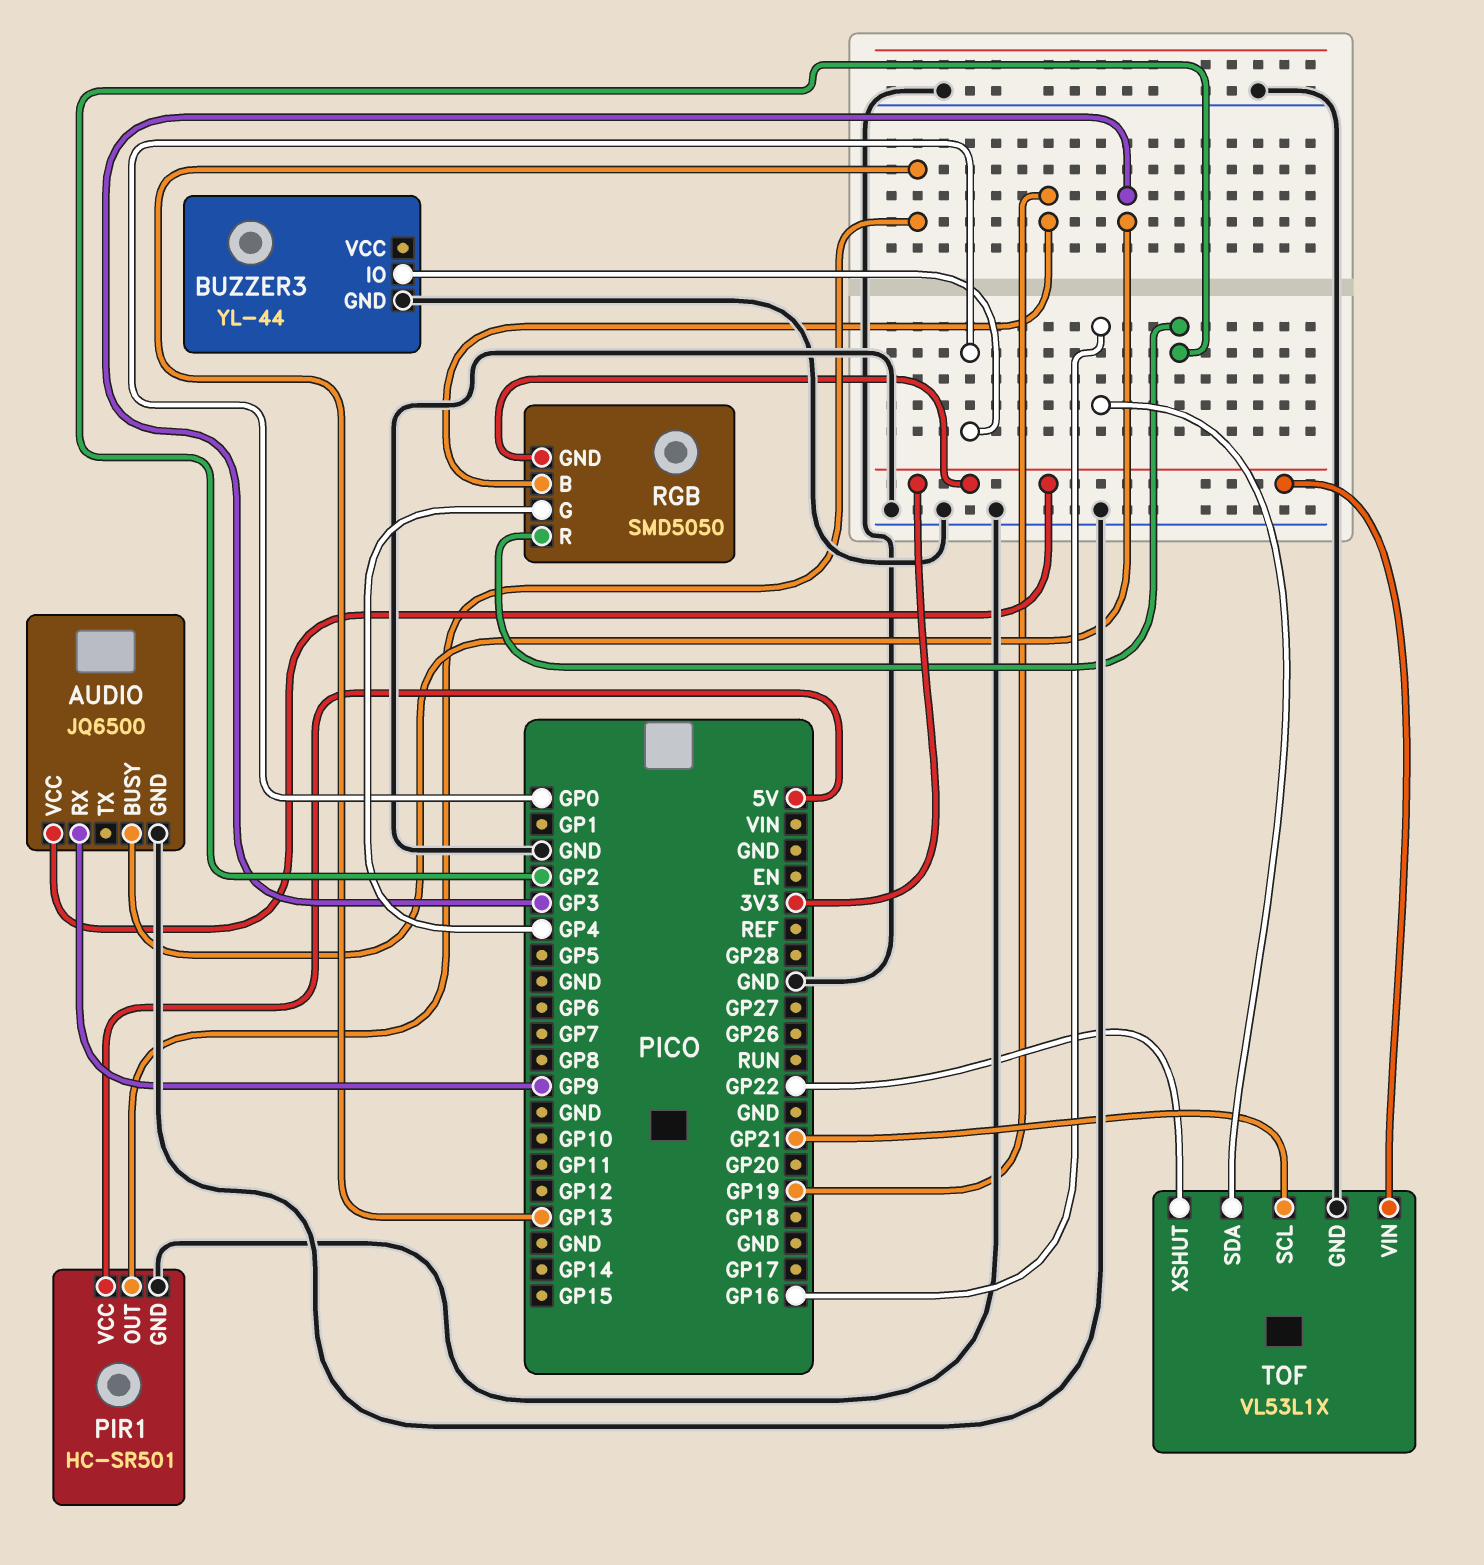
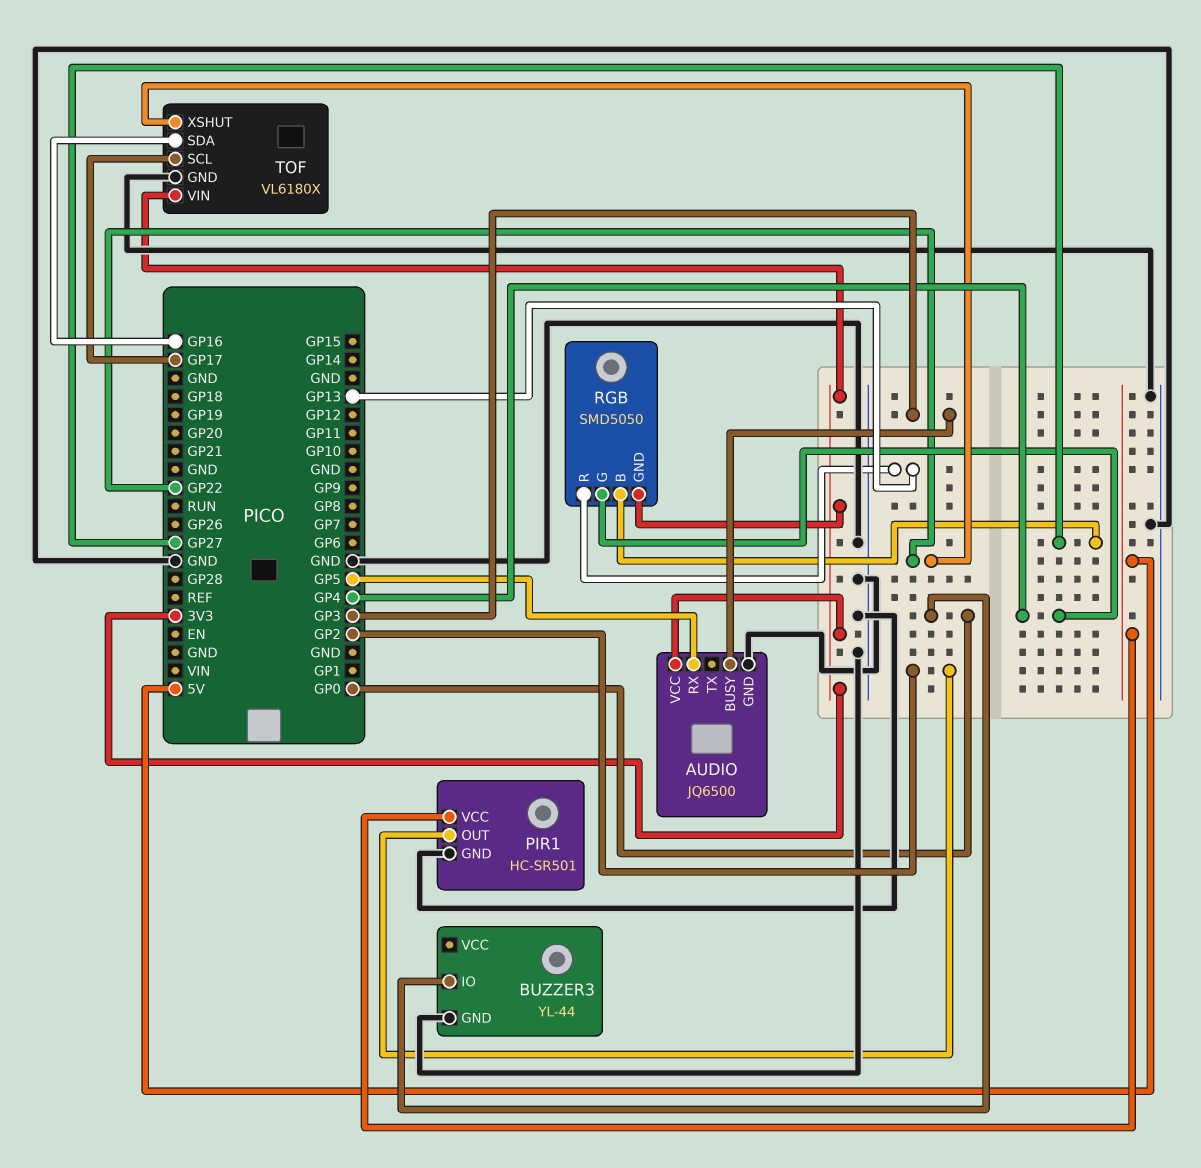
AUDIO pin RX: GP9 -> GP5
PIR1 pin OUT: GP13 -> GP2
RGB pin B: GP19 -> GP27
RGB pin R: GP2 -> GP13
TOF: VL53L1X -> VL6180X
TOF pin SCL: GP21 -> GP17

